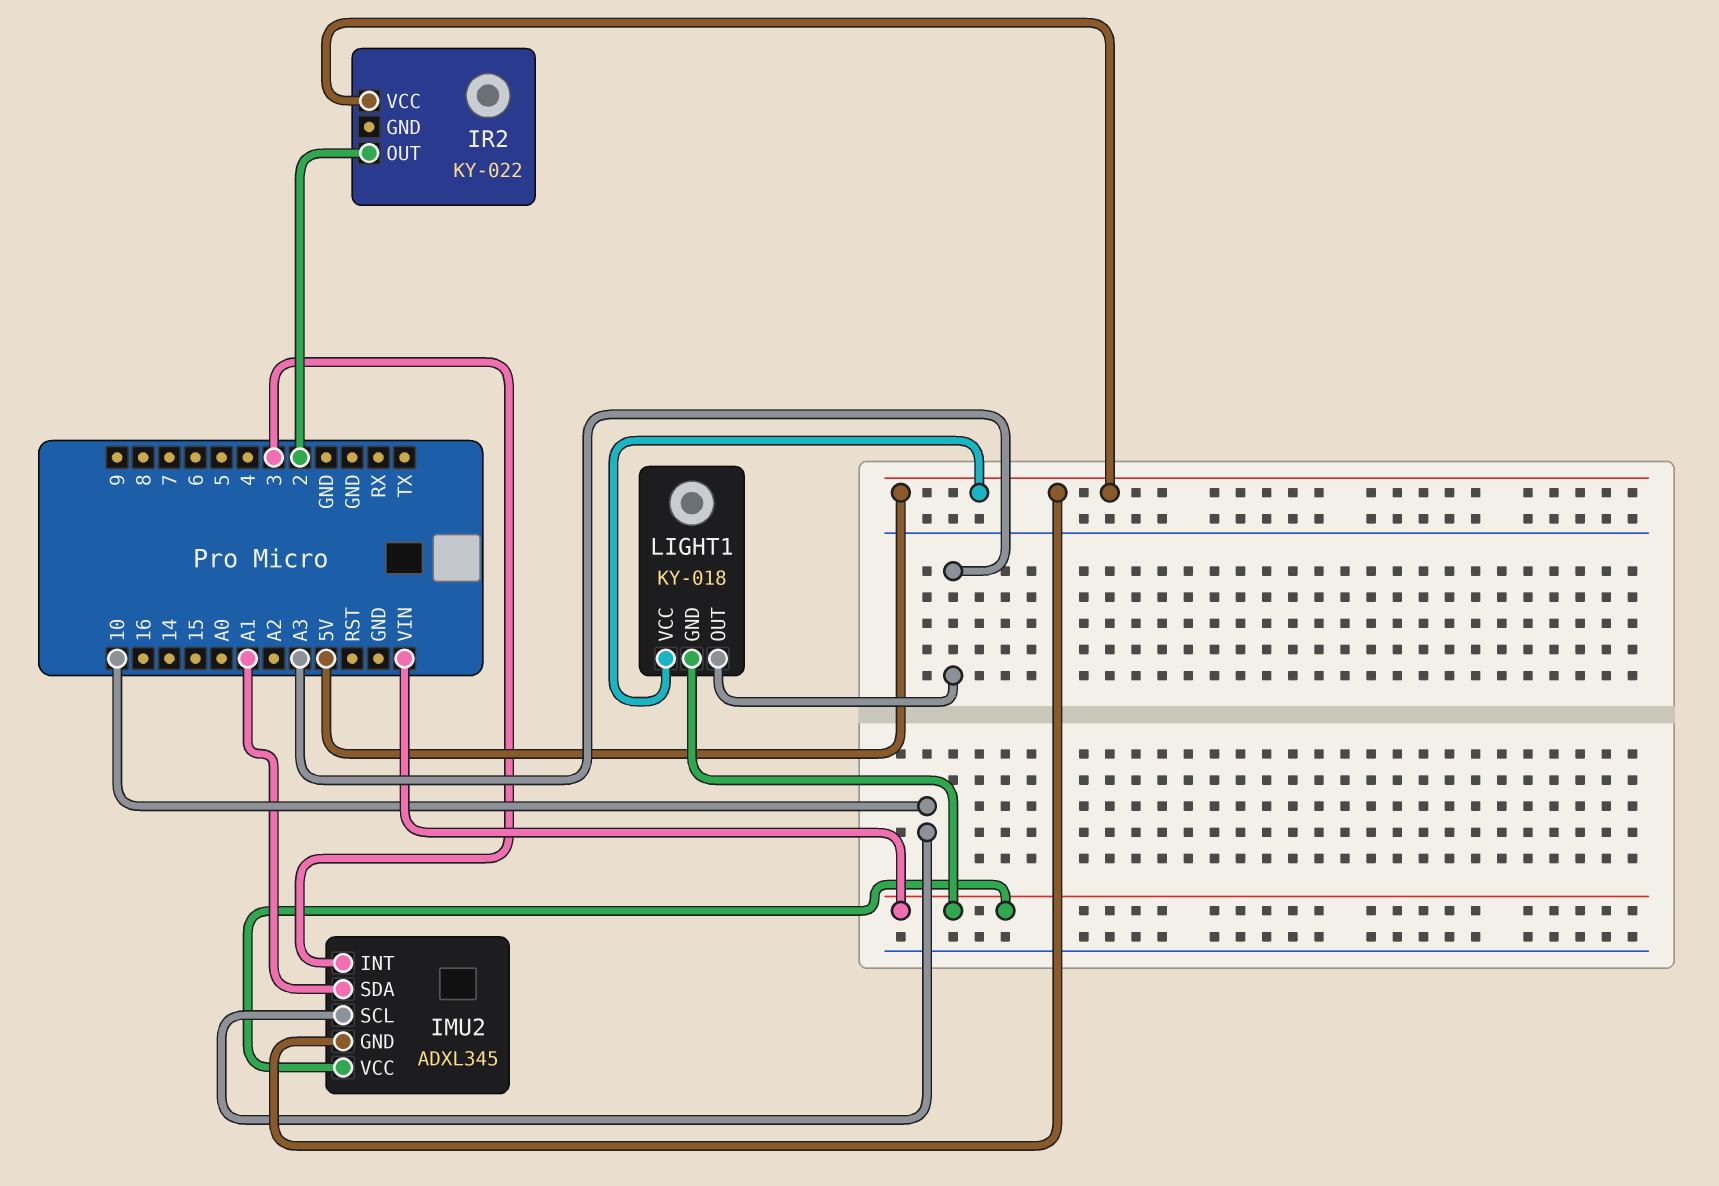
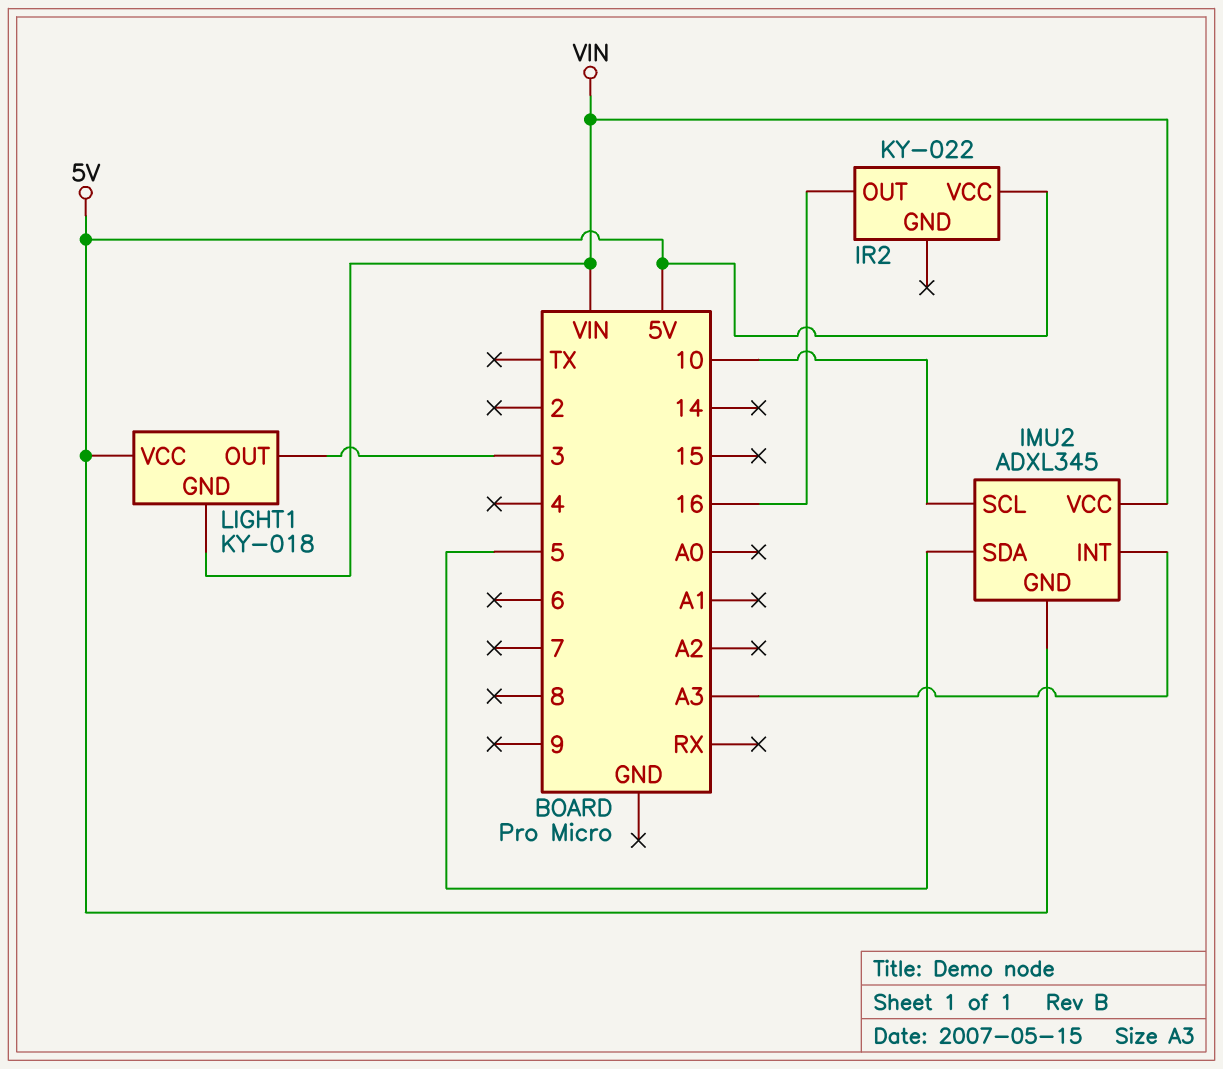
IMU2 pin INT: 3 -> A3
IMU2 pin SDA: A1 -> 5
IR2 pin OUT: 2 -> 16
LIGHT1 pin OUT: A3 -> 3

